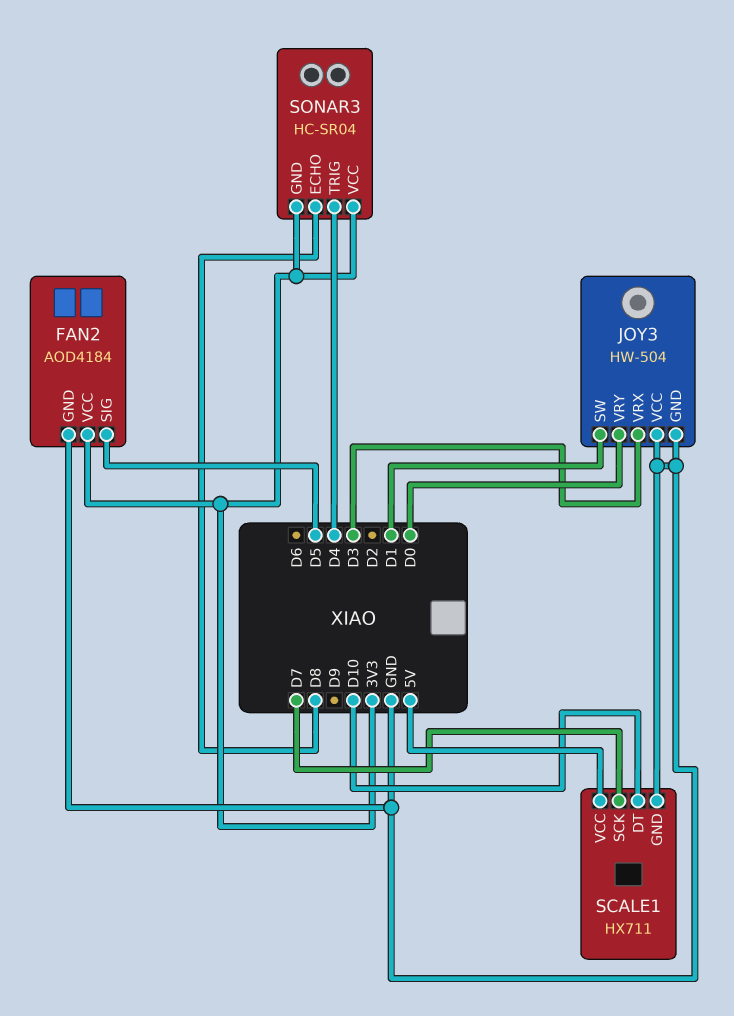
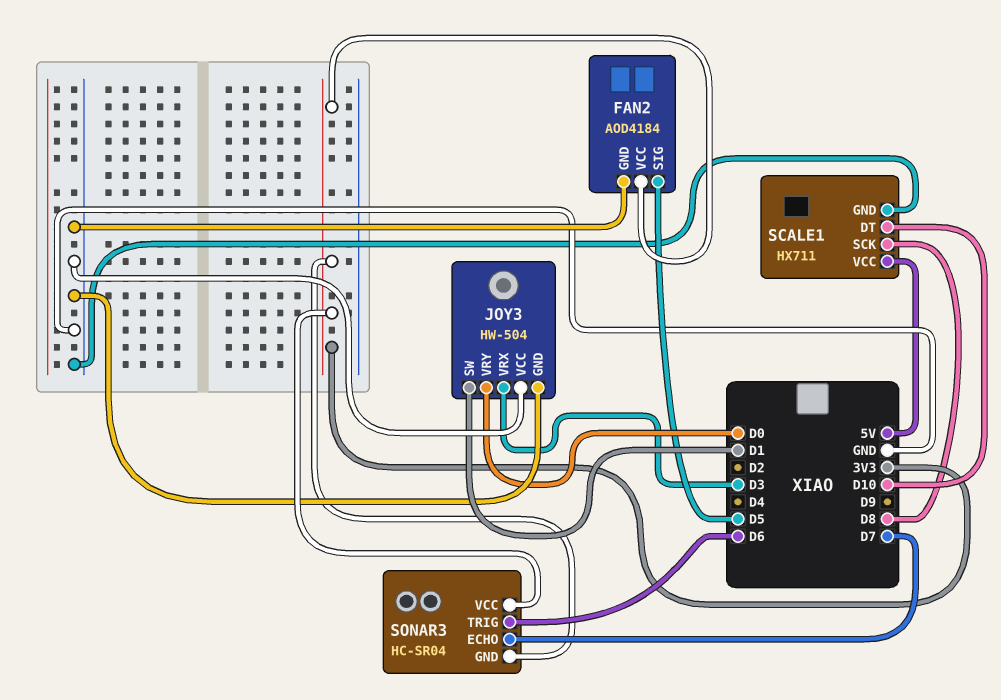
SCALE1 pin SCK: D7 -> D8
SONAR3 pin ECHO: D8 -> D7
SONAR3 pin TRIG: D4 -> D6

